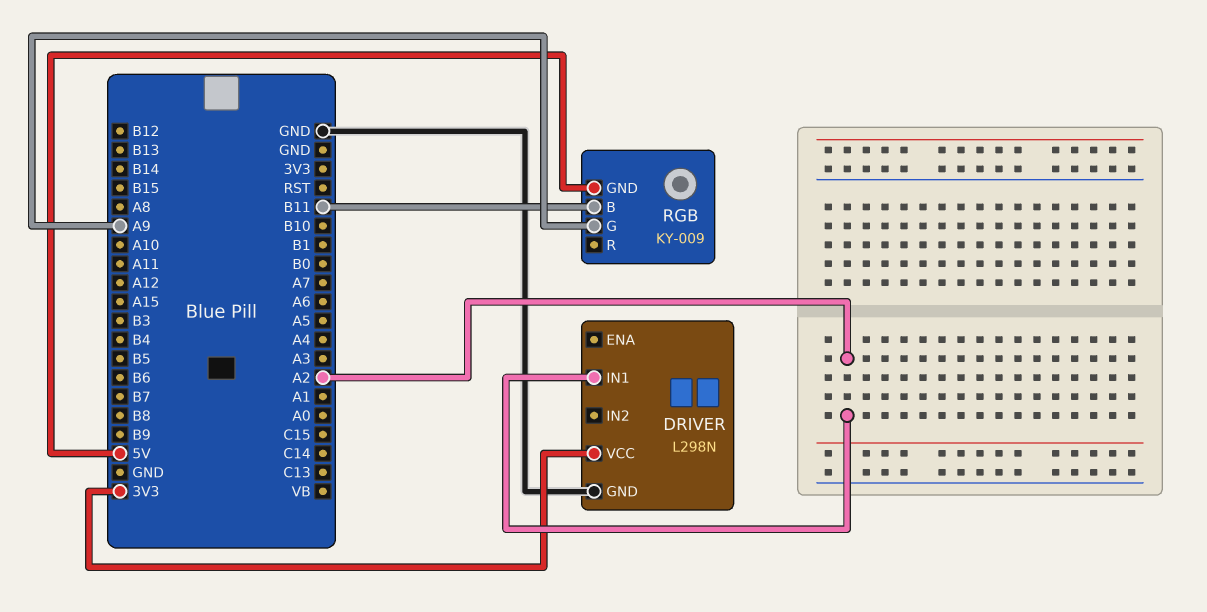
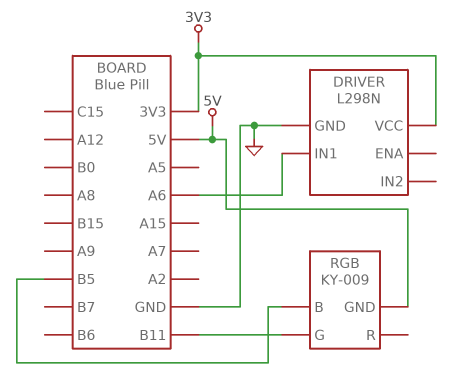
DRIVER pin IN1: A2 -> A6
RGB pin B: B11 -> B5
RGB pin G: A9 -> B11

